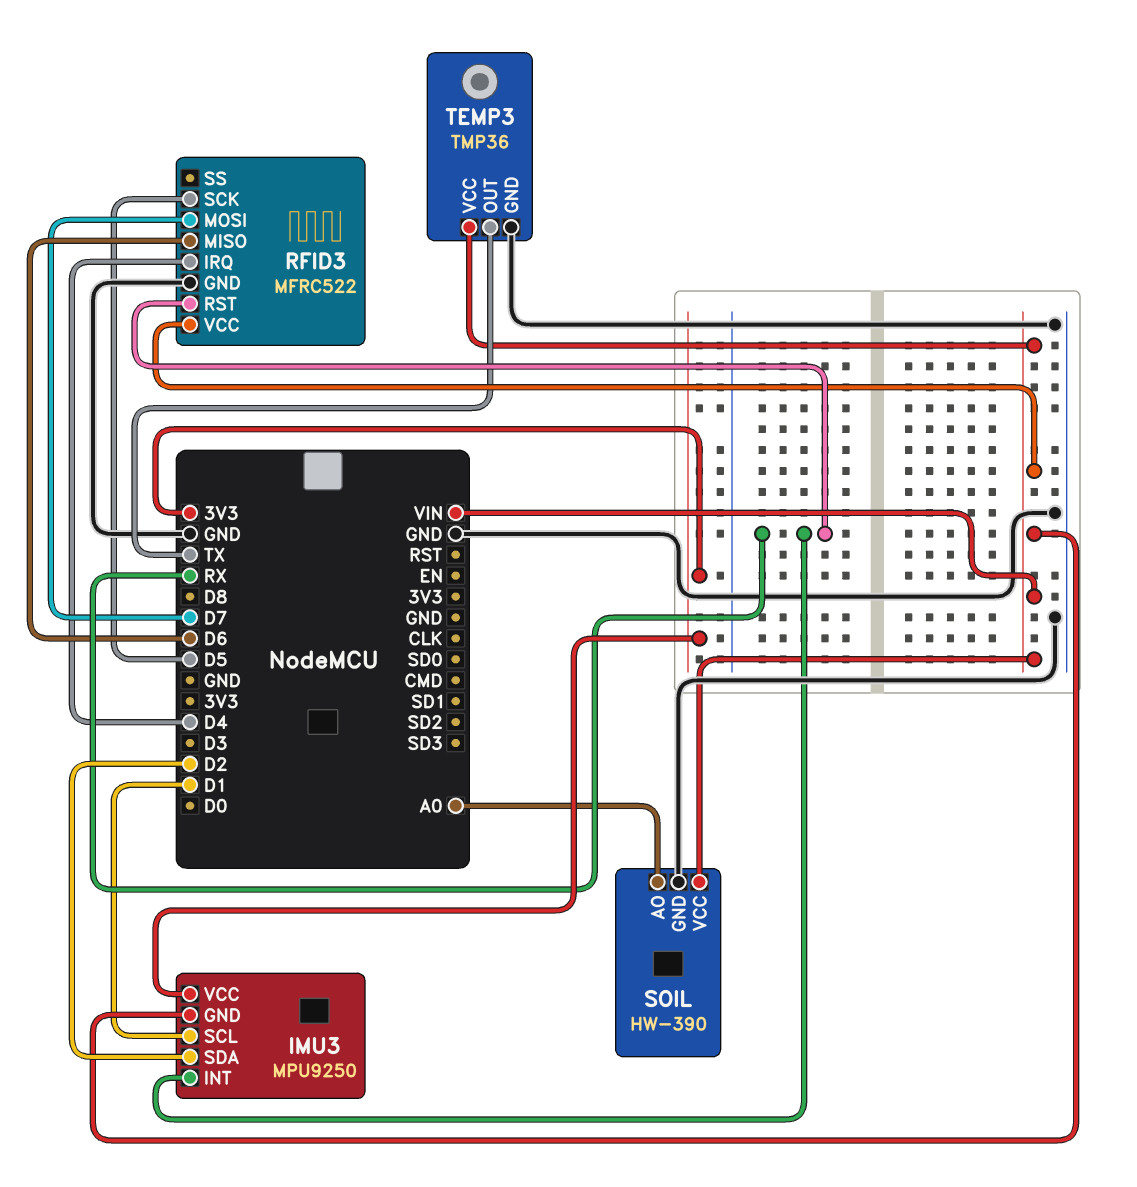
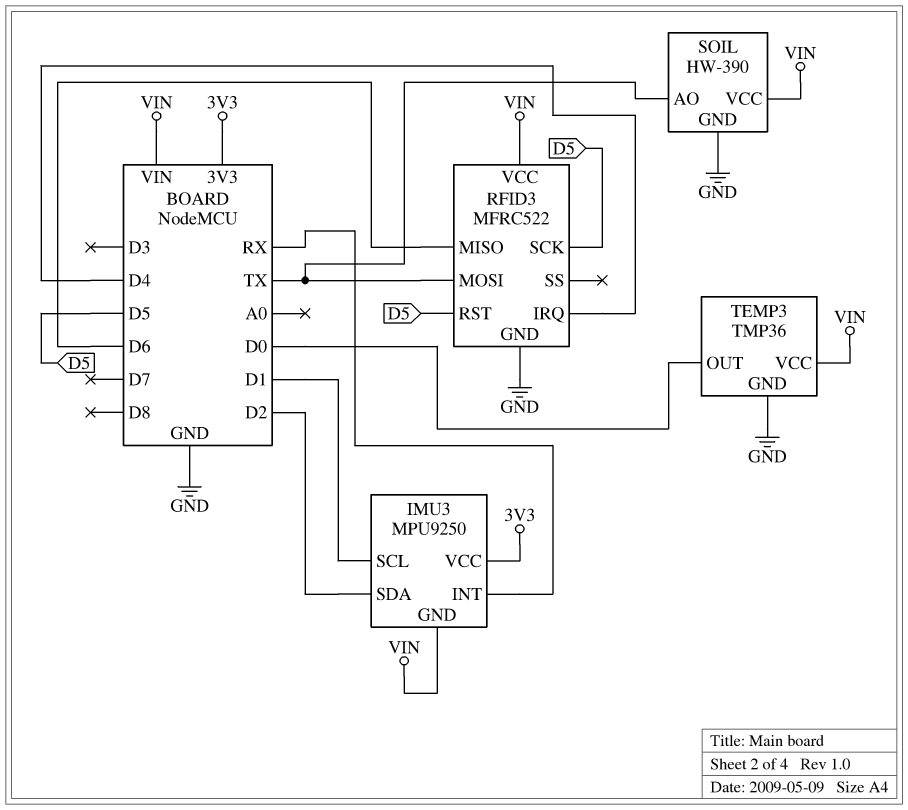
RFID3 pin MOSI: D7 -> TX
RFID3 pin RST: RX -> D5
SOIL pin AO: A0 -> TX
TEMP3 pin OUT: TX -> D0

